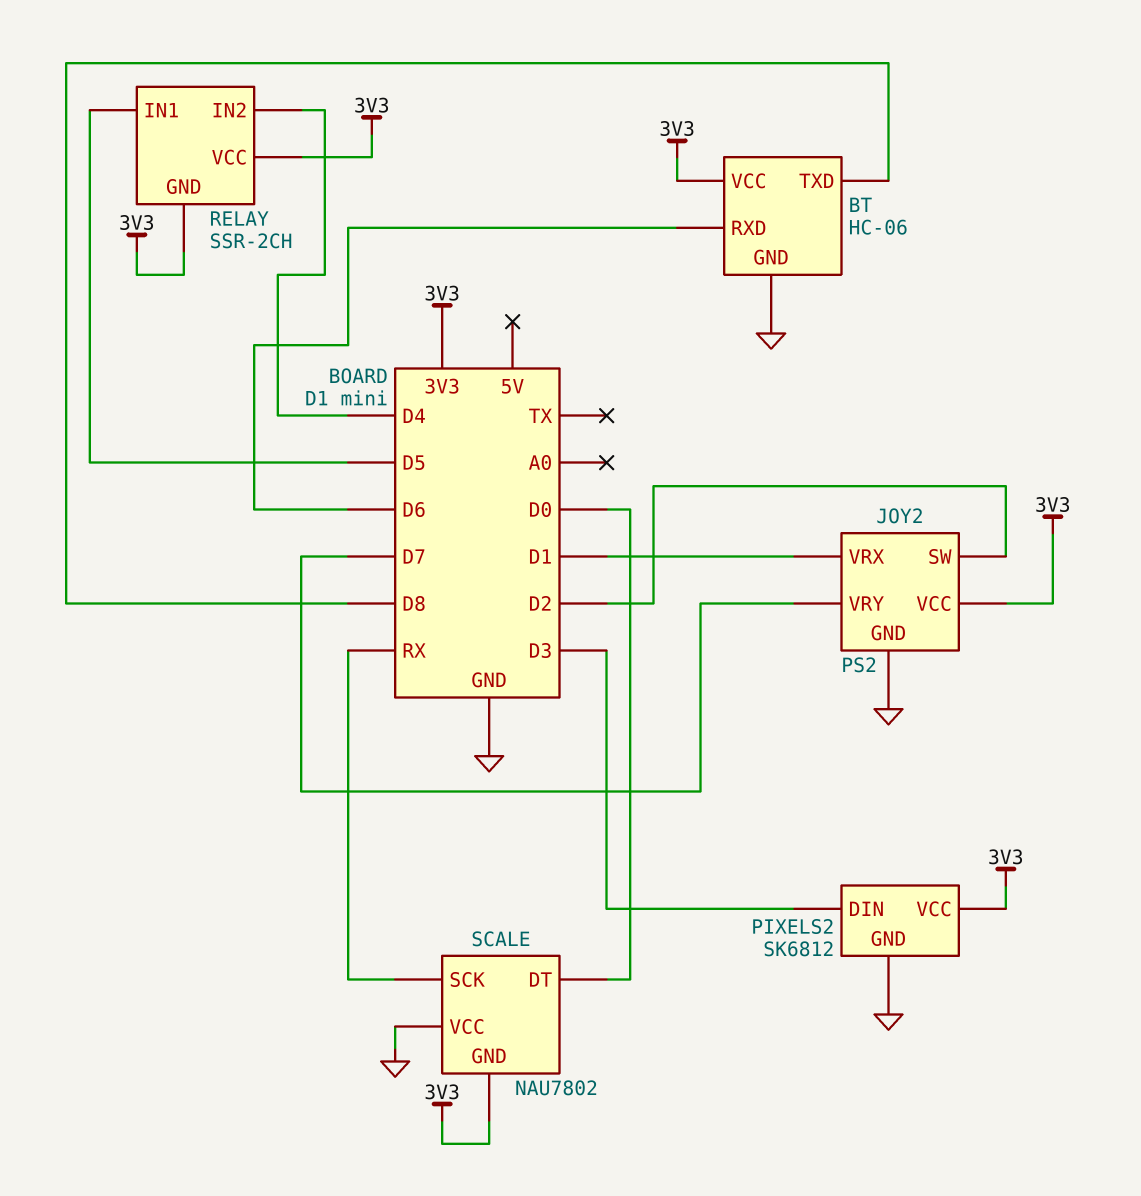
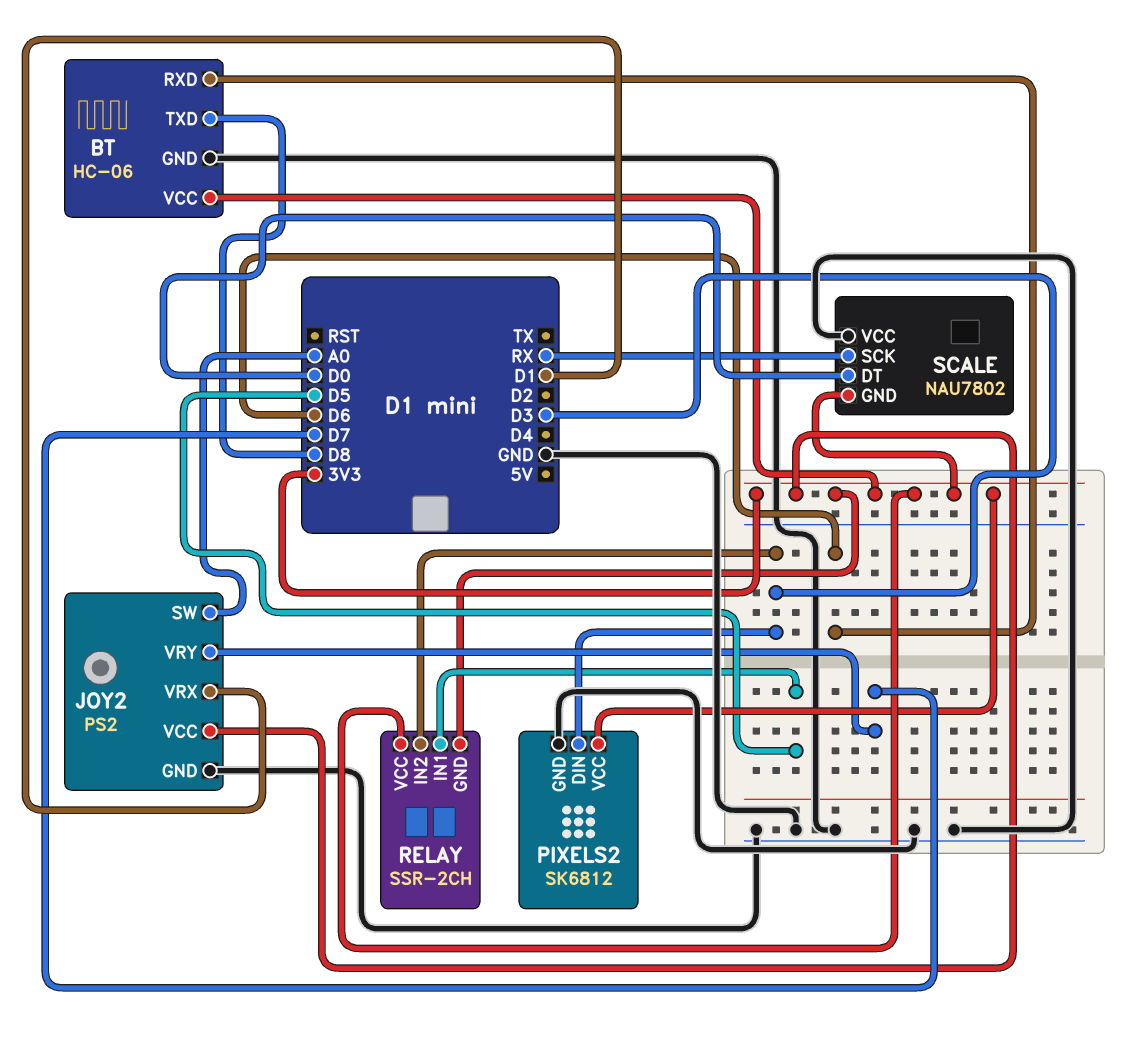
JOY2 pin SW: D2 -> A0
RELAY pin IN2: D4 -> D3

